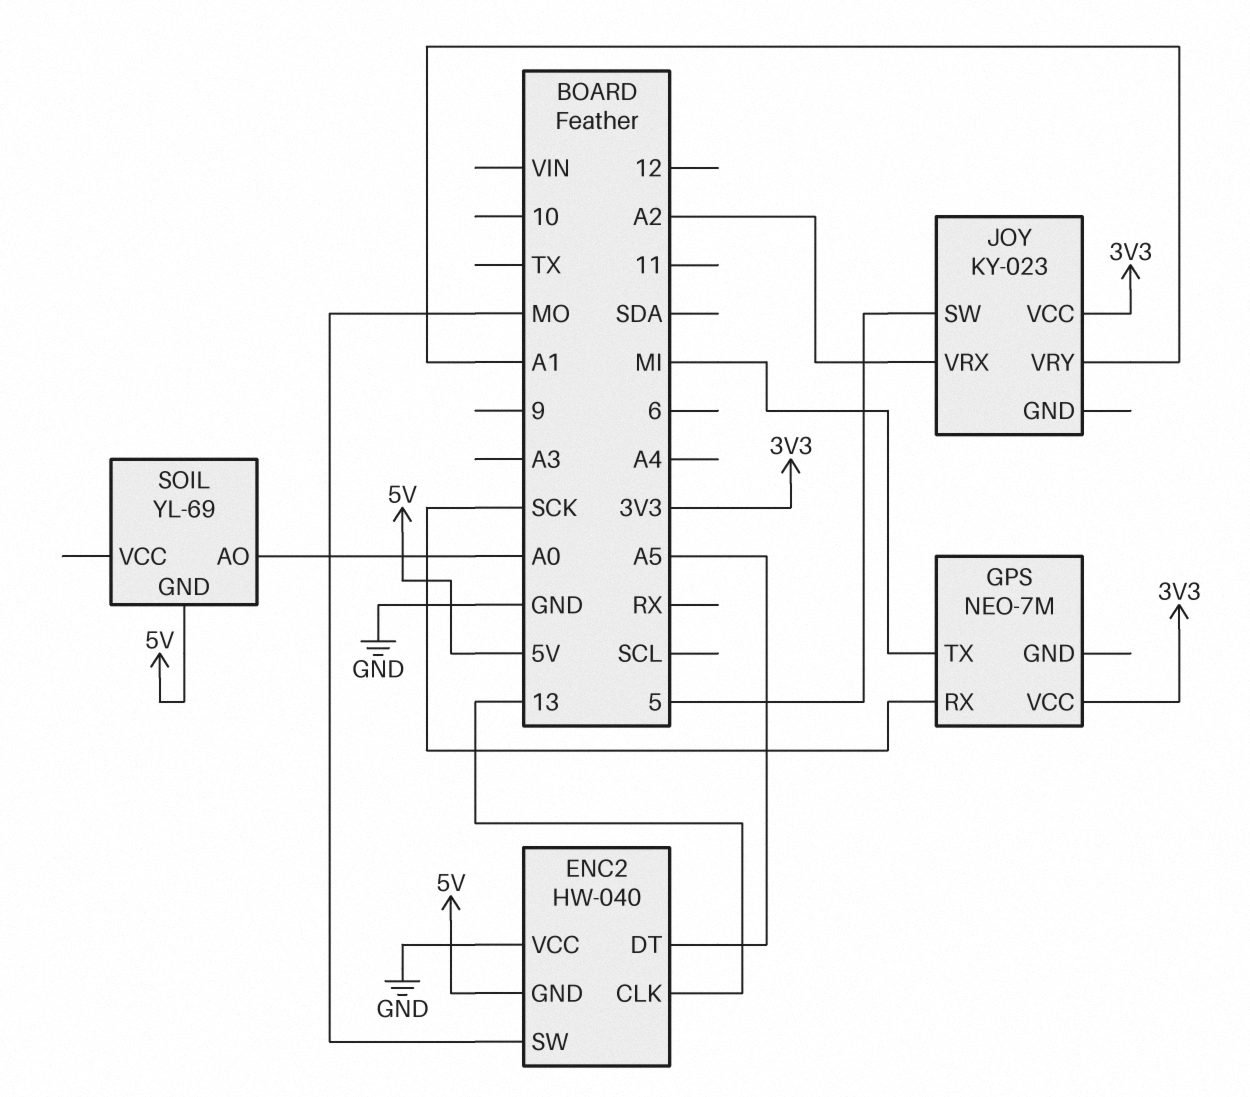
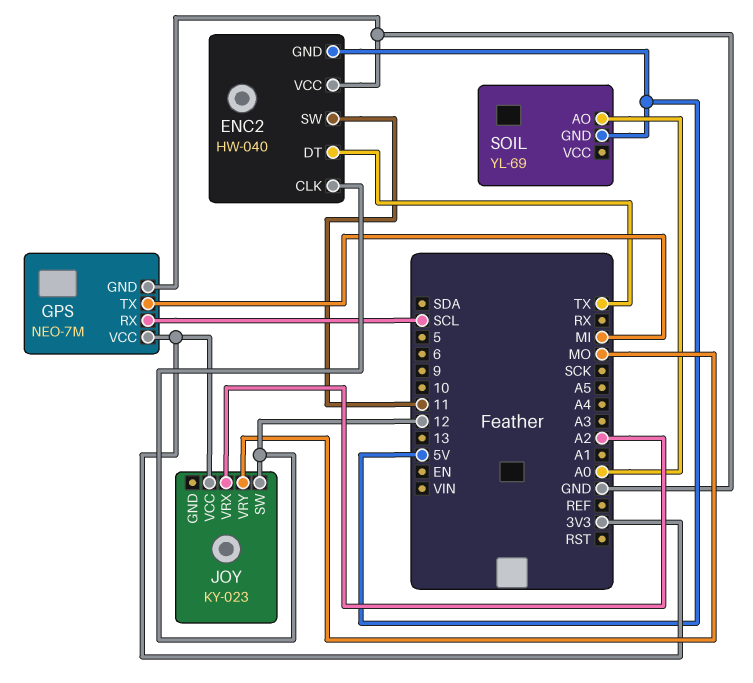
ENC2 pin CLK: 13 -> 12
ENC2 pin DT: A5 -> TX
ENC2 pin SW: MO -> 11
GPS pin GND: none -> GND
GPS pin RX: SCK -> SCL
JOY pin SW: 5 -> 12
JOY pin VRY: A1 -> MO

